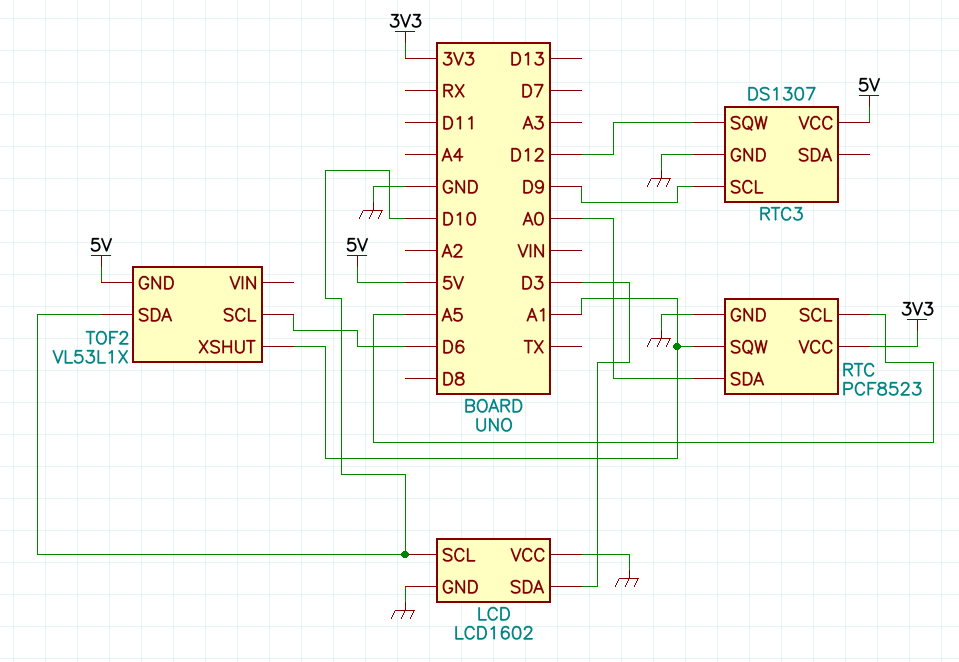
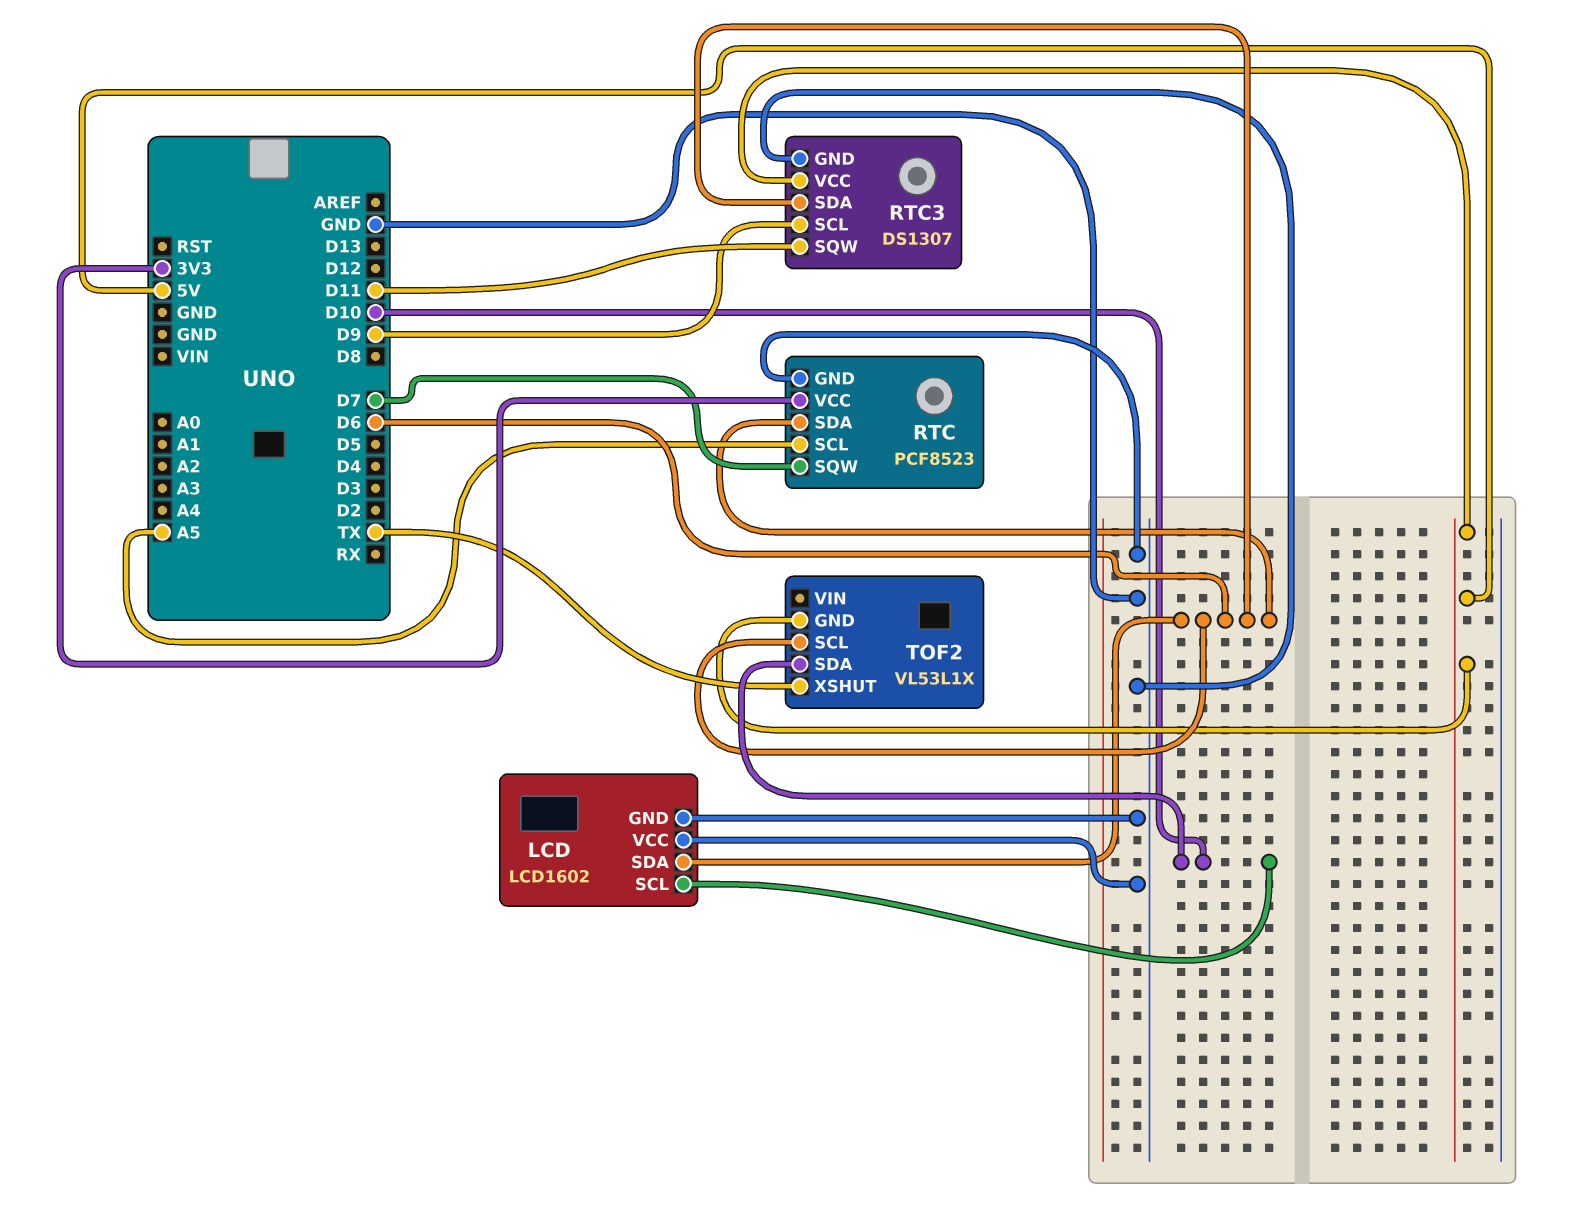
LCD pin SDA: D3 -> D6
RTC pin SDA: A0 -> D6
RTC pin SQW: A1 -> D7
RTC3 pin SDA: none -> D6
RTC3 pin SQW: D12 -> D11
TOF2 pin XSHUT: A1 -> TX

